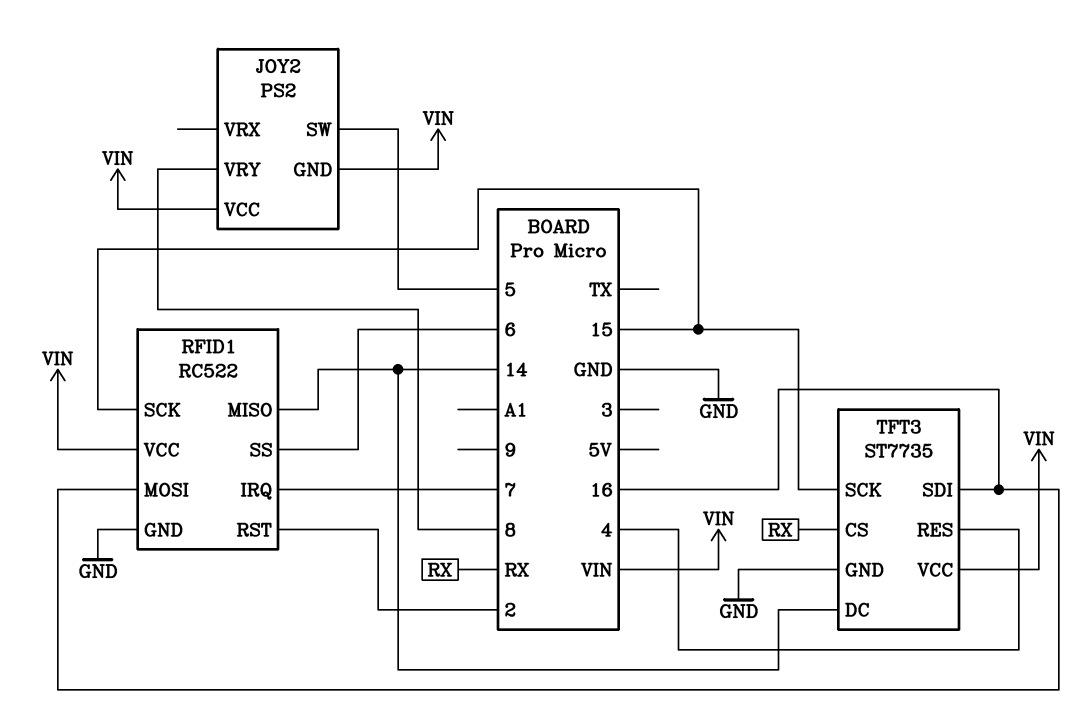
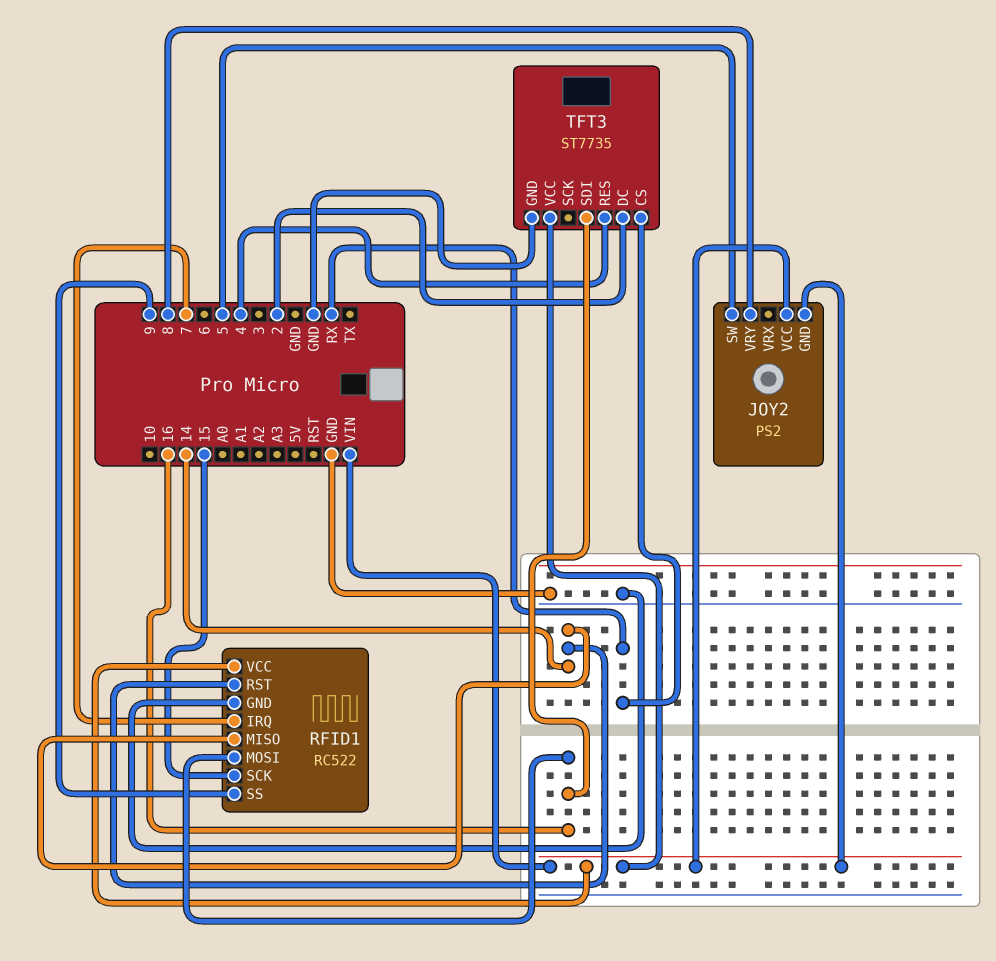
RFID1 pin RST: 2 -> 14
RFID1 pin SS: 6 -> 9
TFT3 pin DC: 14 -> 2
TFT3 pin SCK: 15 -> none

